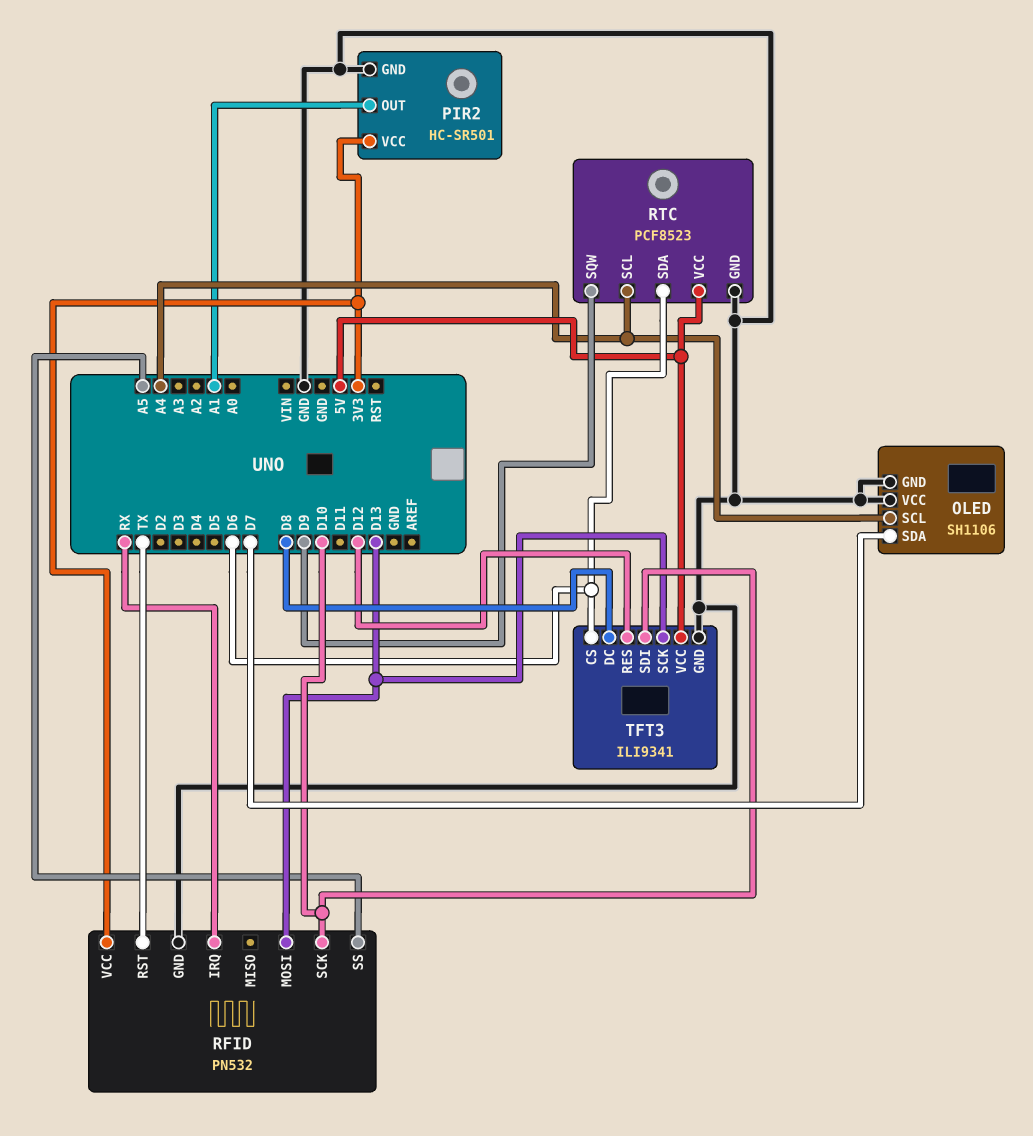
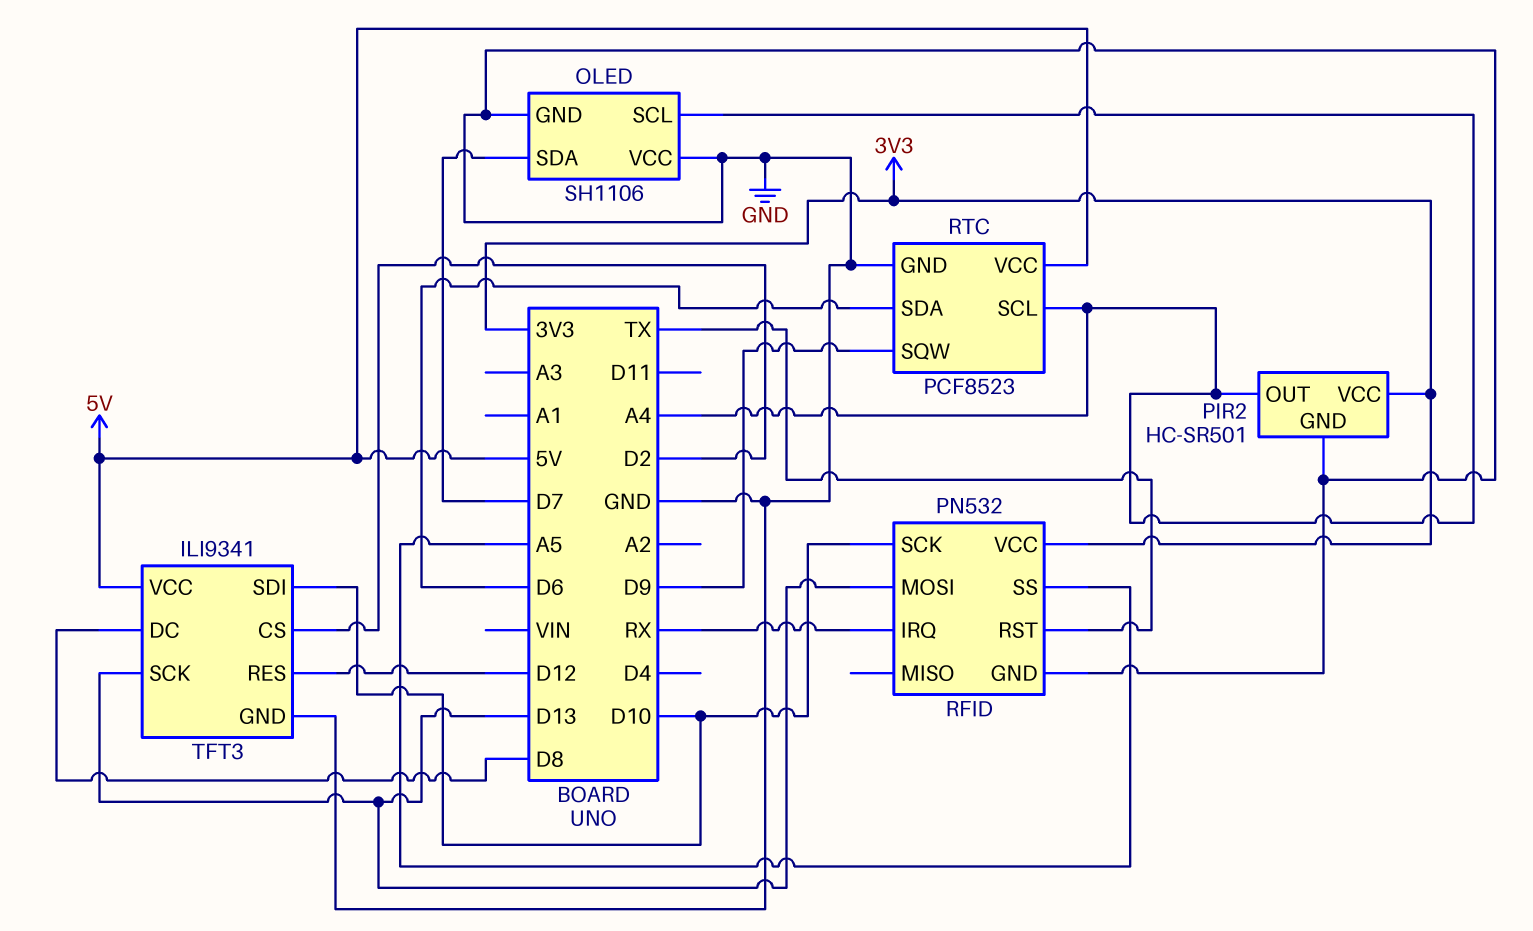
PIR2 pin OUT: A1 -> A4
TFT3 pin CS: D6 -> D2

